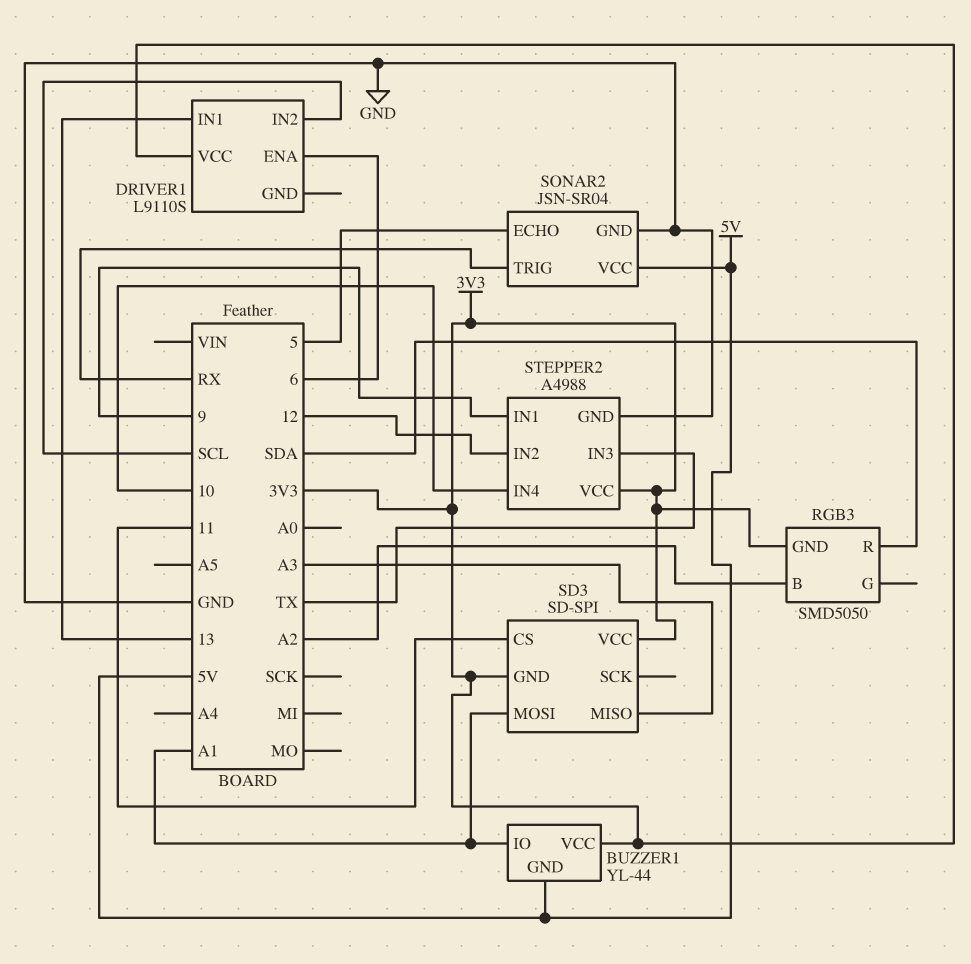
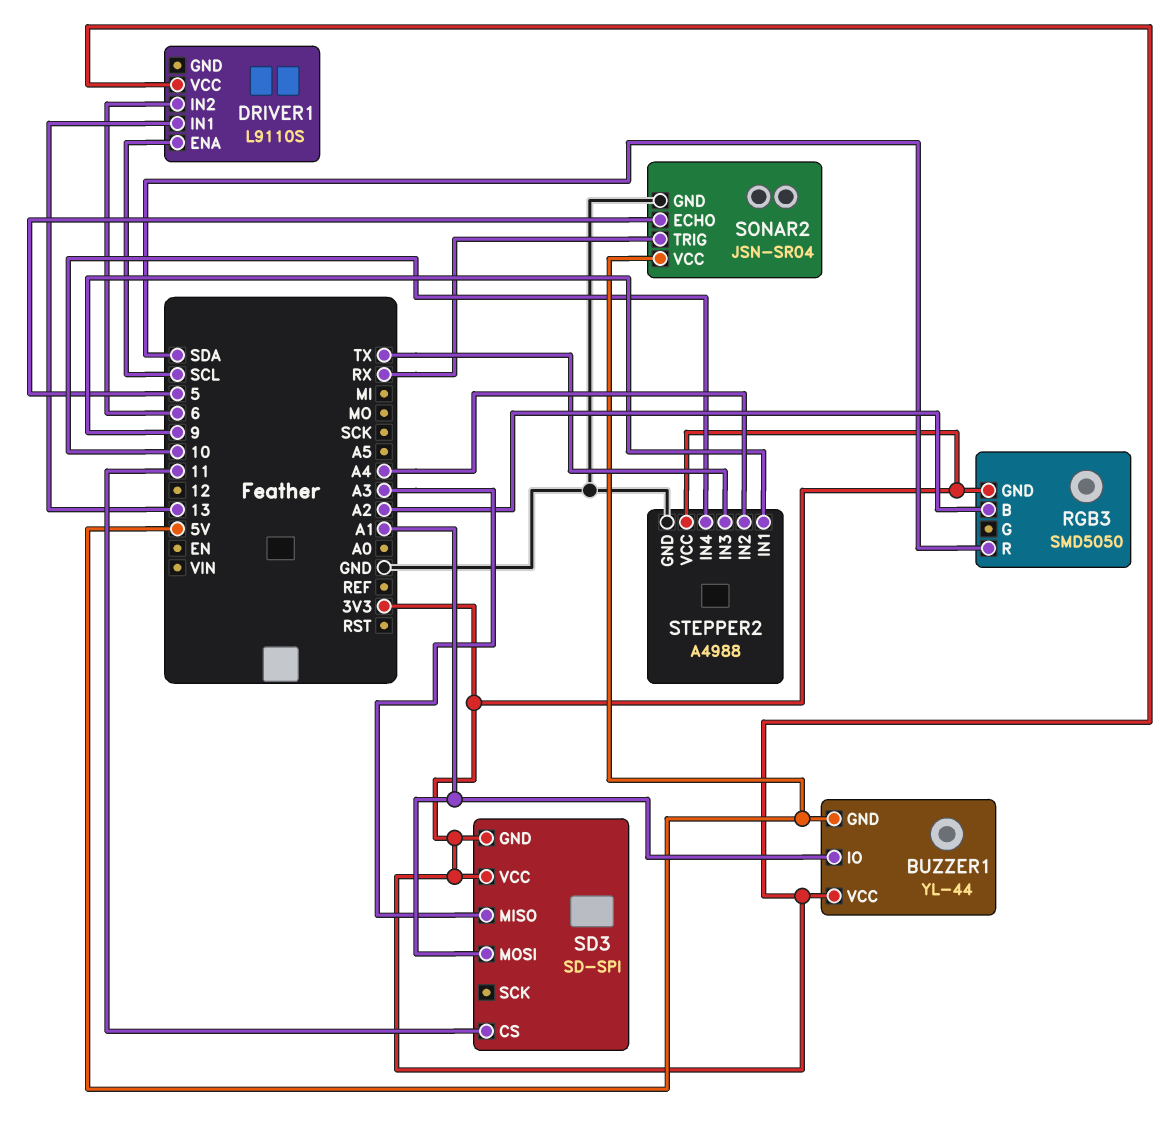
DRIVER1 pin ENA: 6 -> SCL
DRIVER1 pin IN2: SCL -> 6
STEPPER2 pin IN2: 12 -> A4

